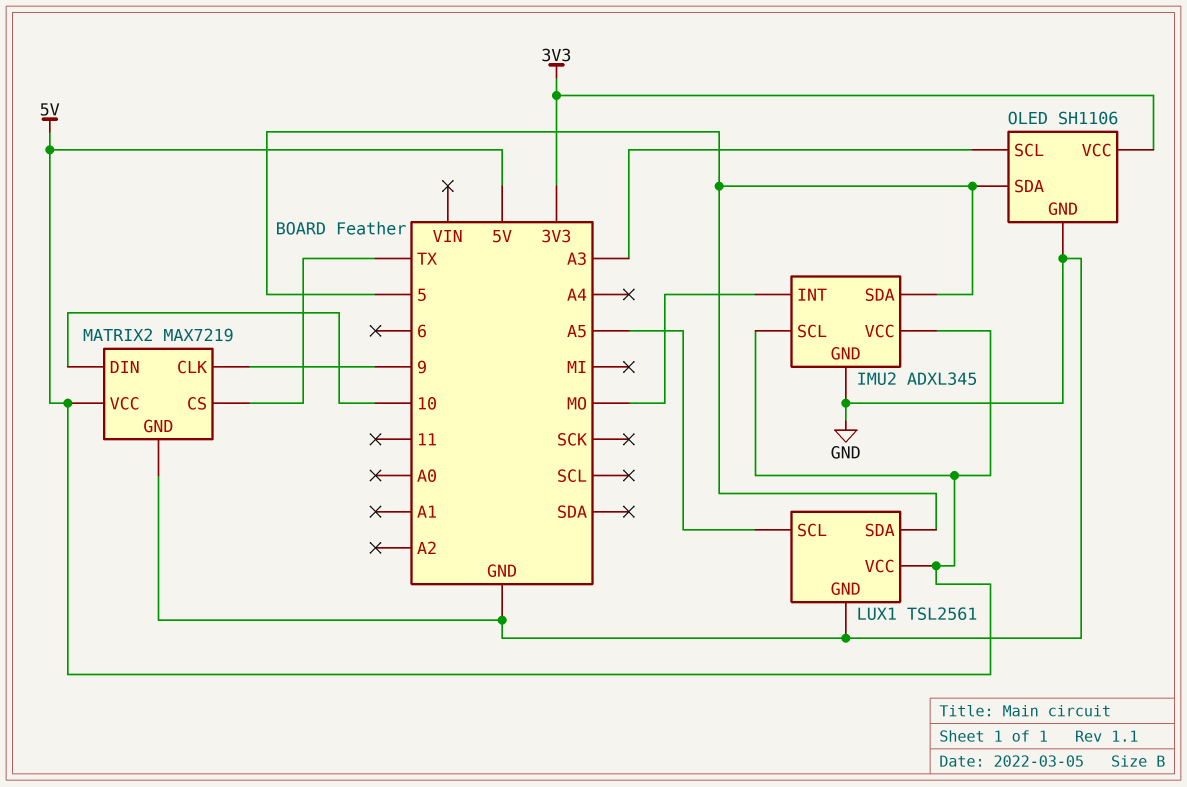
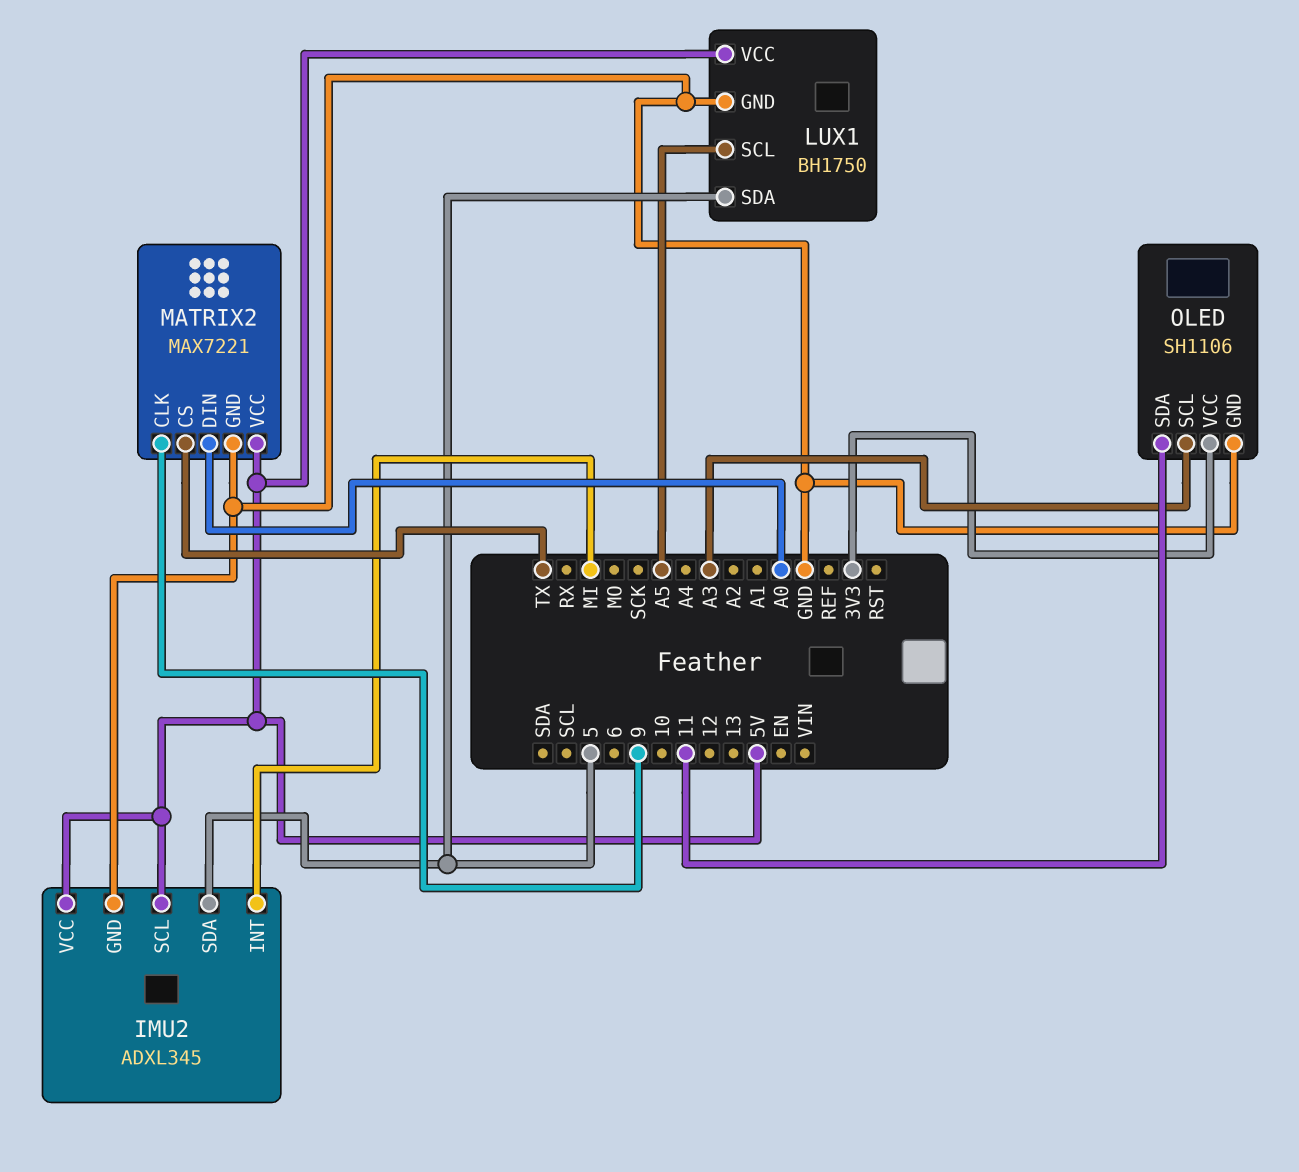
IMU2 pin INT: MO -> MI
LUX1: TSL2561 -> BH1750
MATRIX2: MAX7219 -> MAX7221
MATRIX2 pin DIN: 10 -> A0
OLED pin SDA: 5 -> 11

